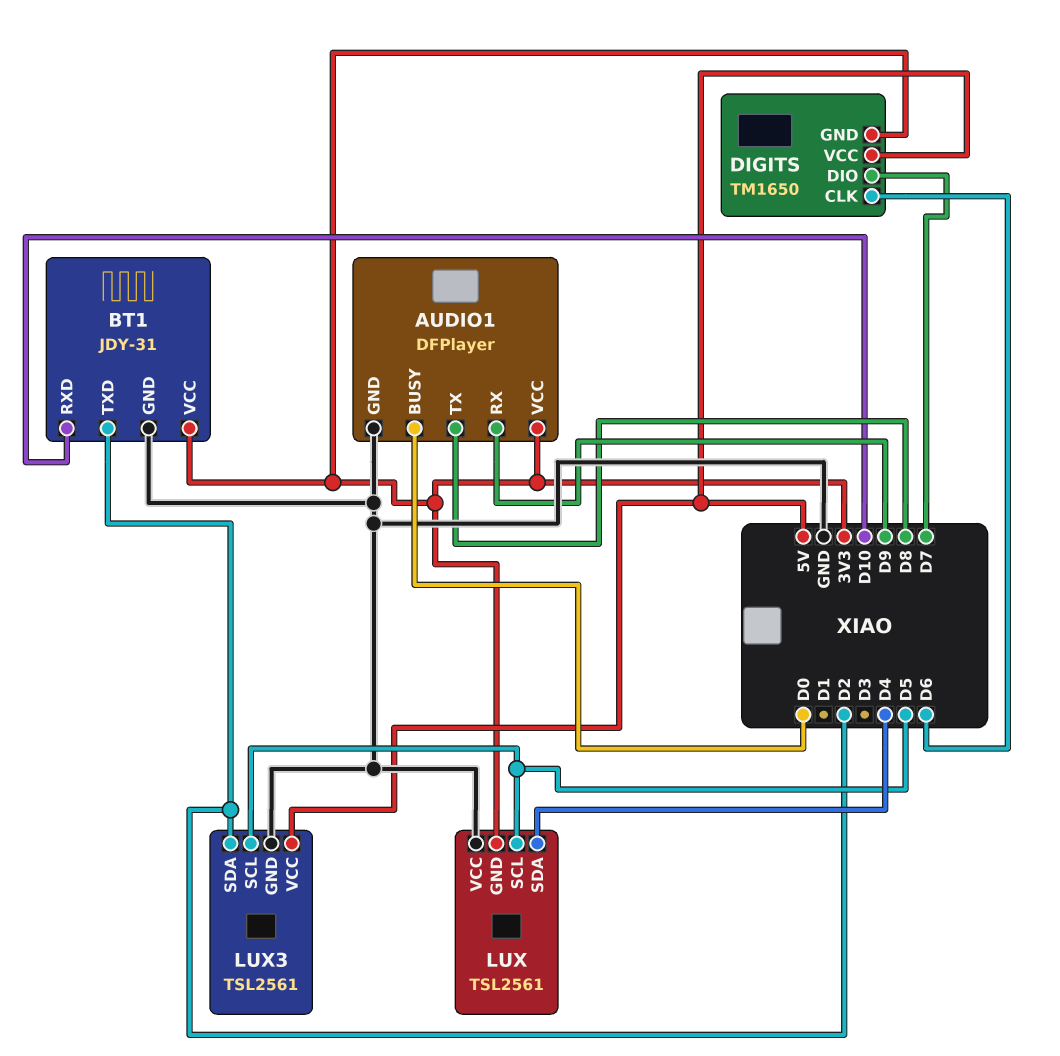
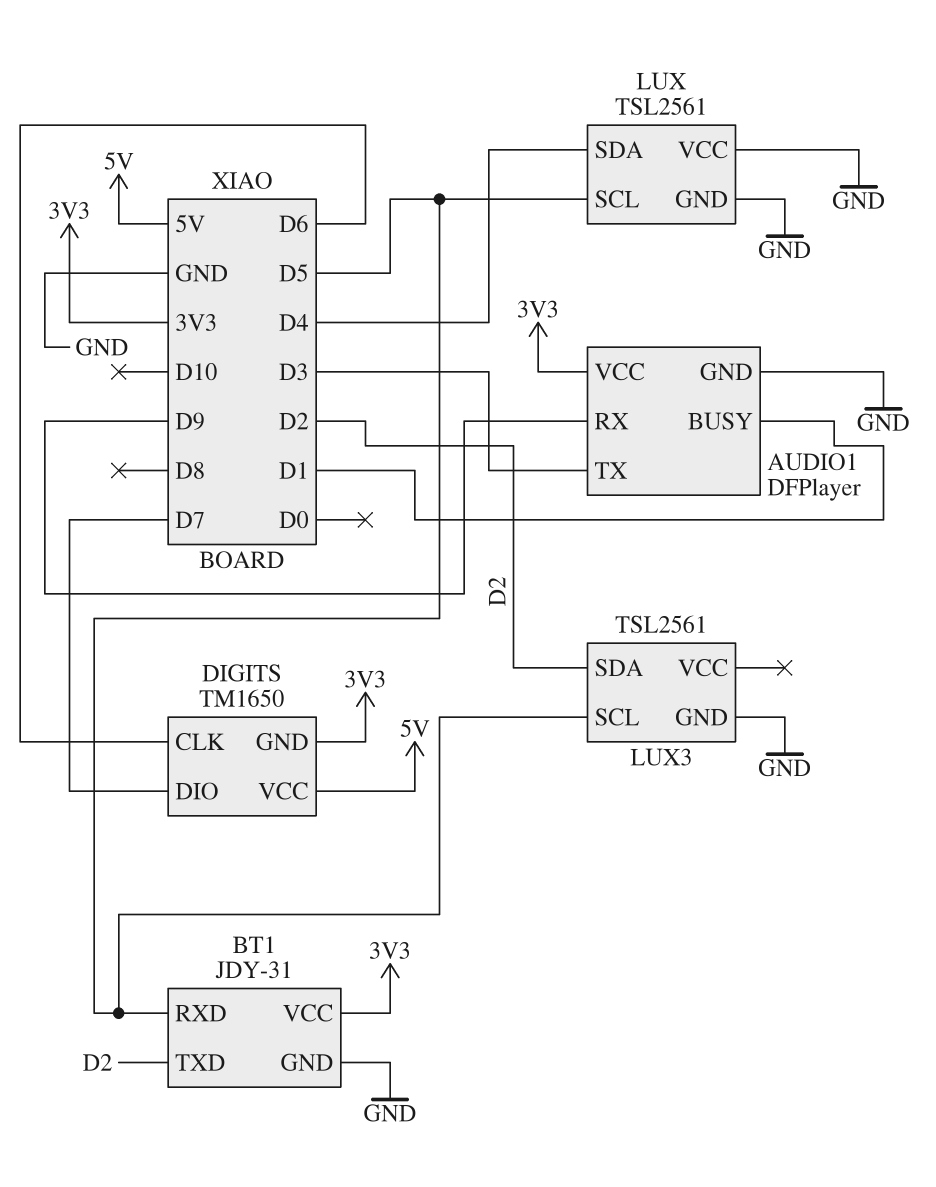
AUDIO1 pin BUSY: D0 -> D1
AUDIO1 pin TX: D8 -> D3
BT1 pin RXD: D10 -> D5
LUX pin GND: 3V3 -> GND
LUX3 pin VCC: 5V -> none

